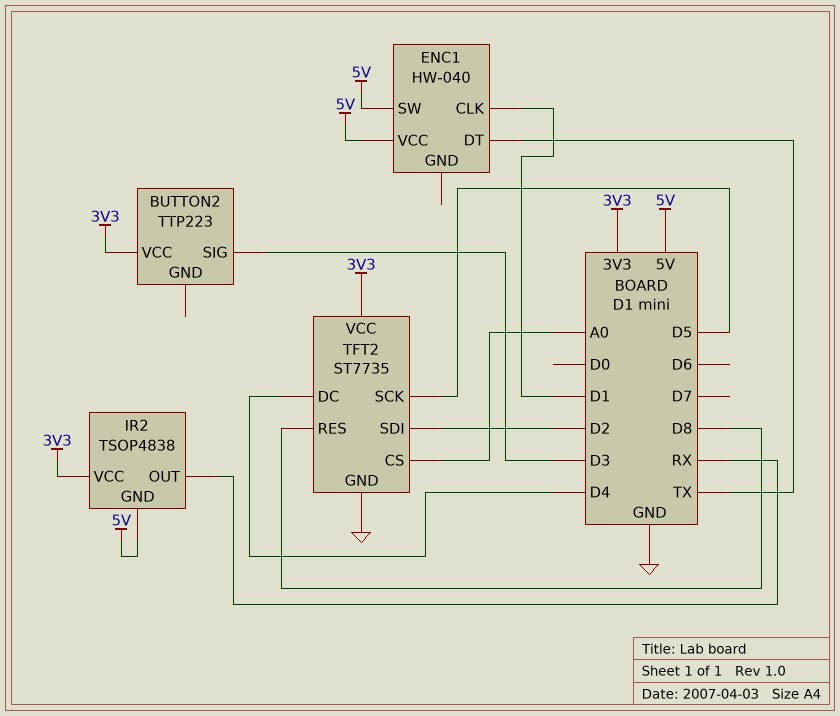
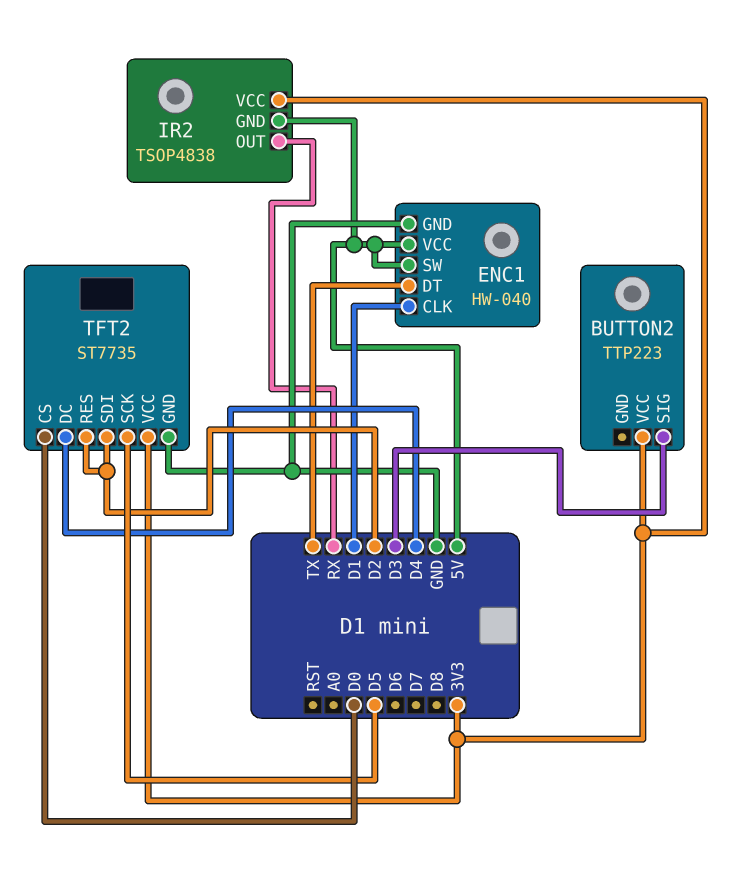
ENC1 pin GND: none -> GND
TFT2 pin CS: A0 -> D0
TFT2 pin RES: D8 -> D2

